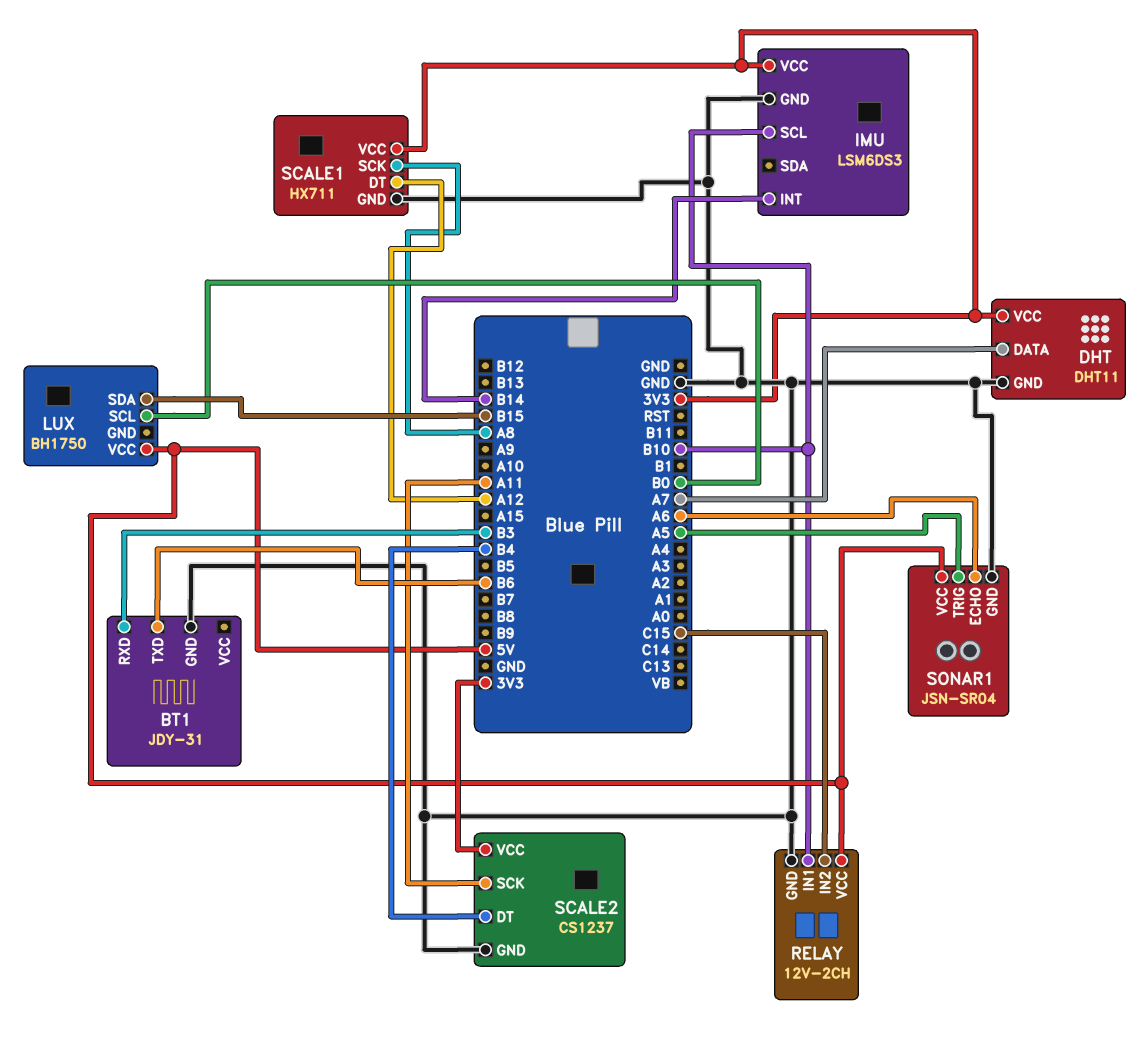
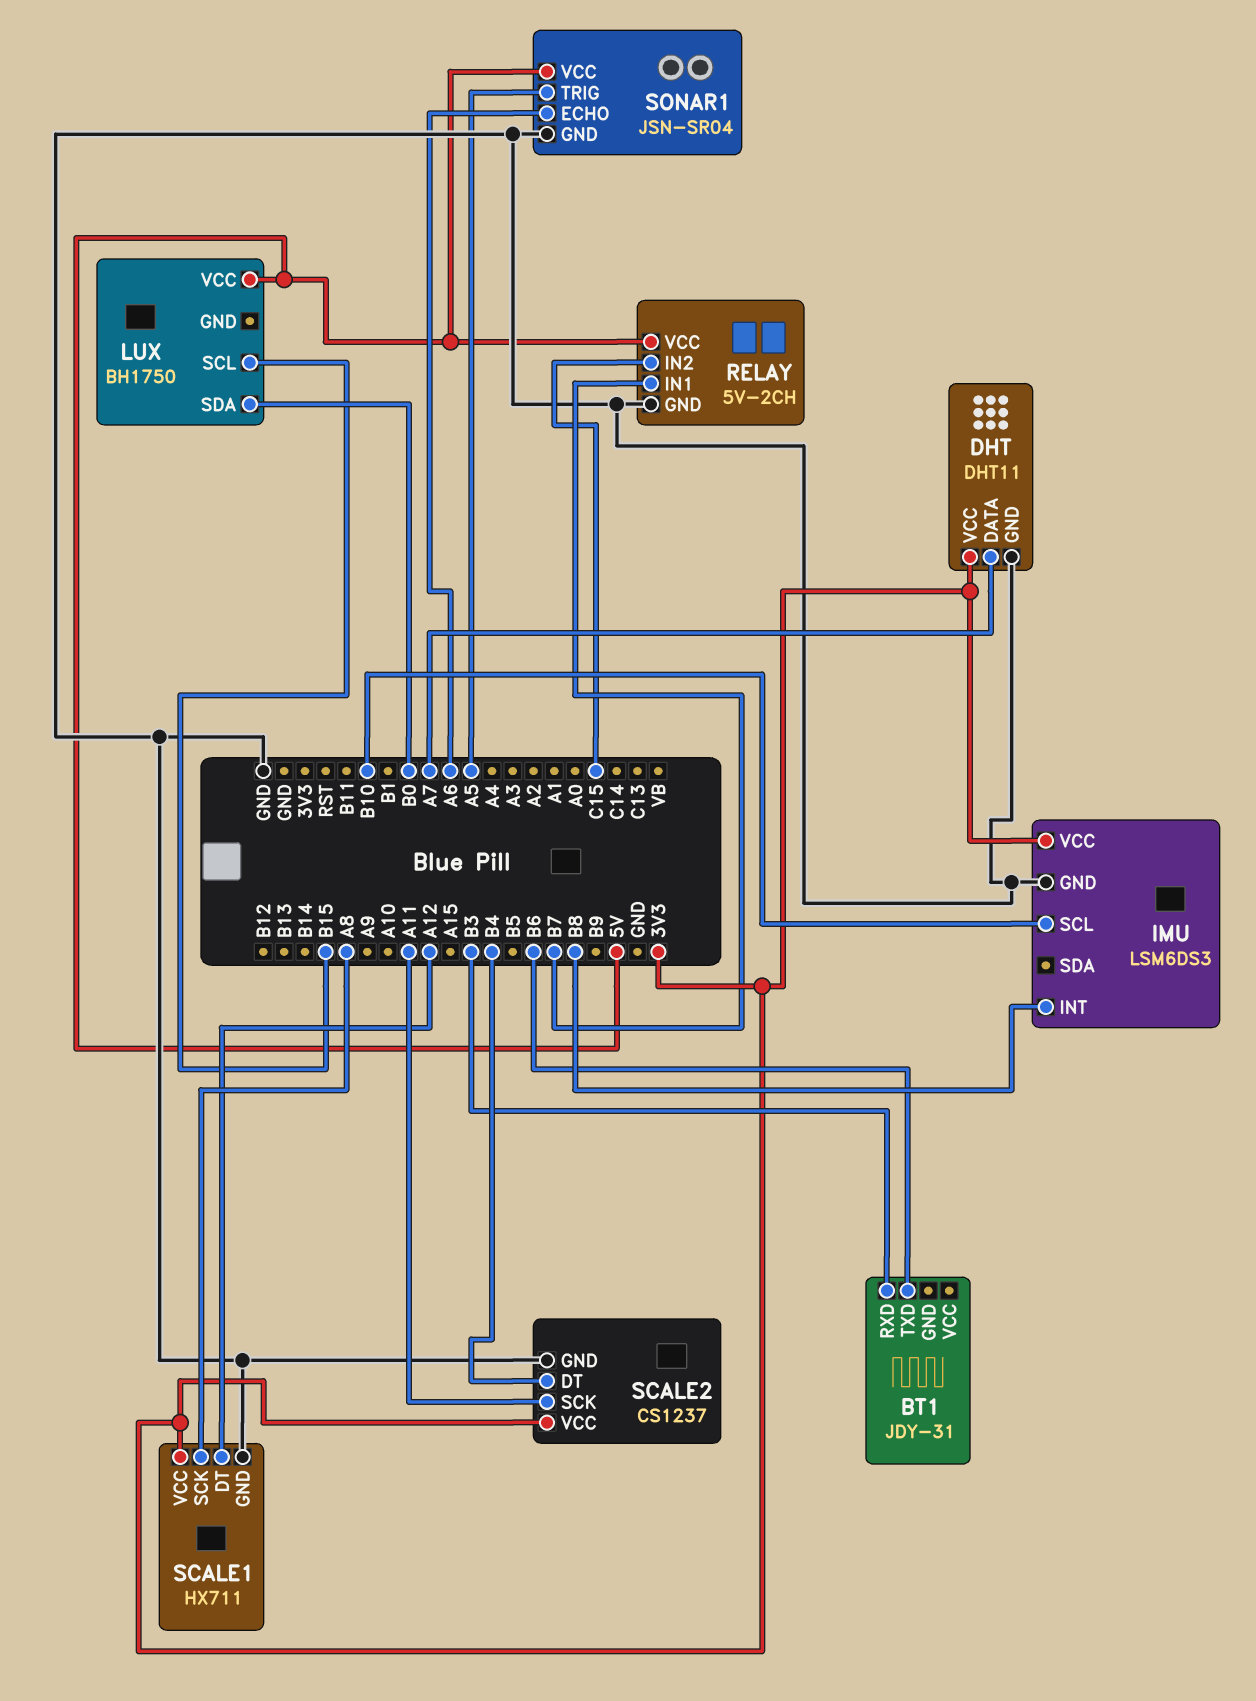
BT1 pin GND: GND -> none
IMU pin INT: B14 -> B8
LUX pin SCL: B0 -> B15
LUX pin SDA: B15 -> B0
RELAY: 12V-2CH -> 5V-2CH
RELAY pin IN1: B10 -> B7

